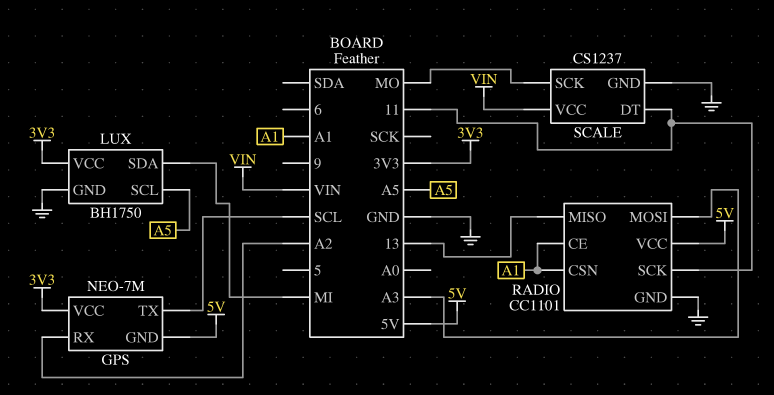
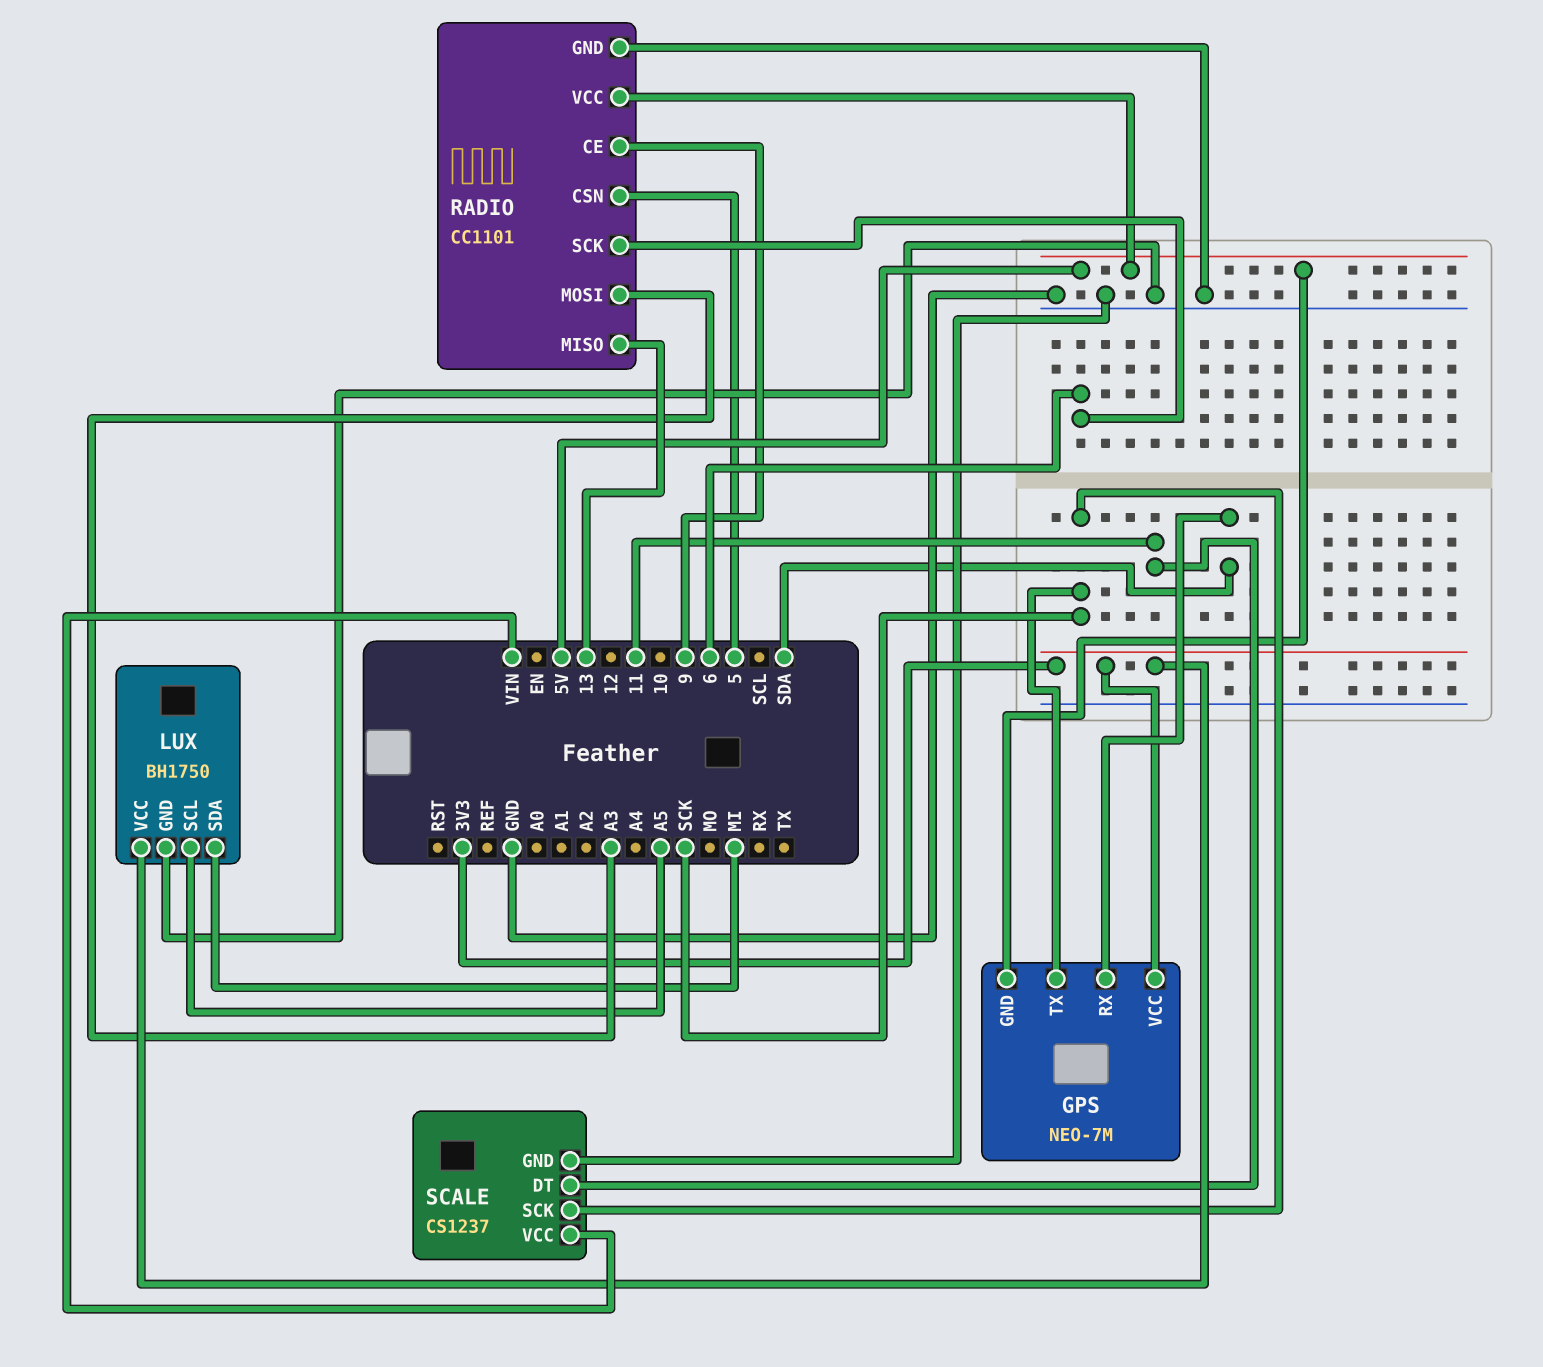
GPS pin RX: A2 -> SDA
GPS pin TX: SCL -> SCK
RADIO pin CE: A1 -> 9
RADIO pin CSN: A1 -> 5
RADIO pin SCK: 11 -> 6
SCALE pin SCK: MO -> SCK

